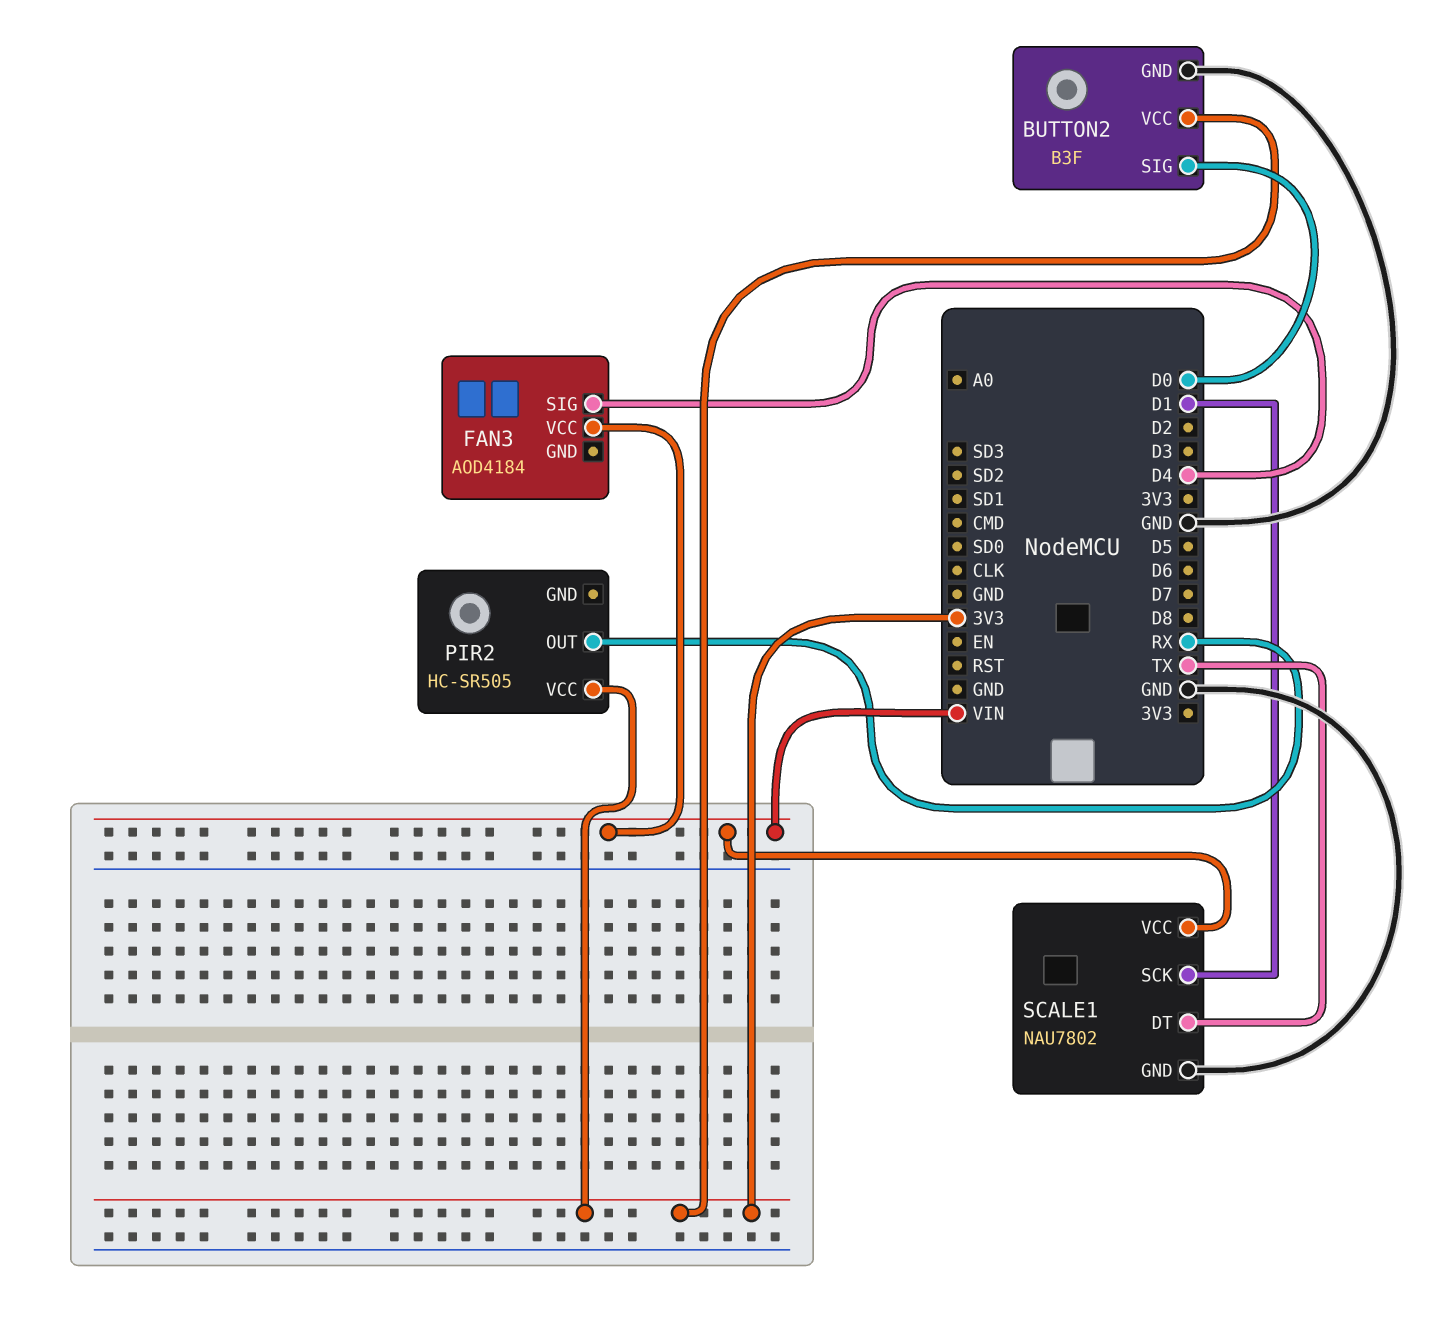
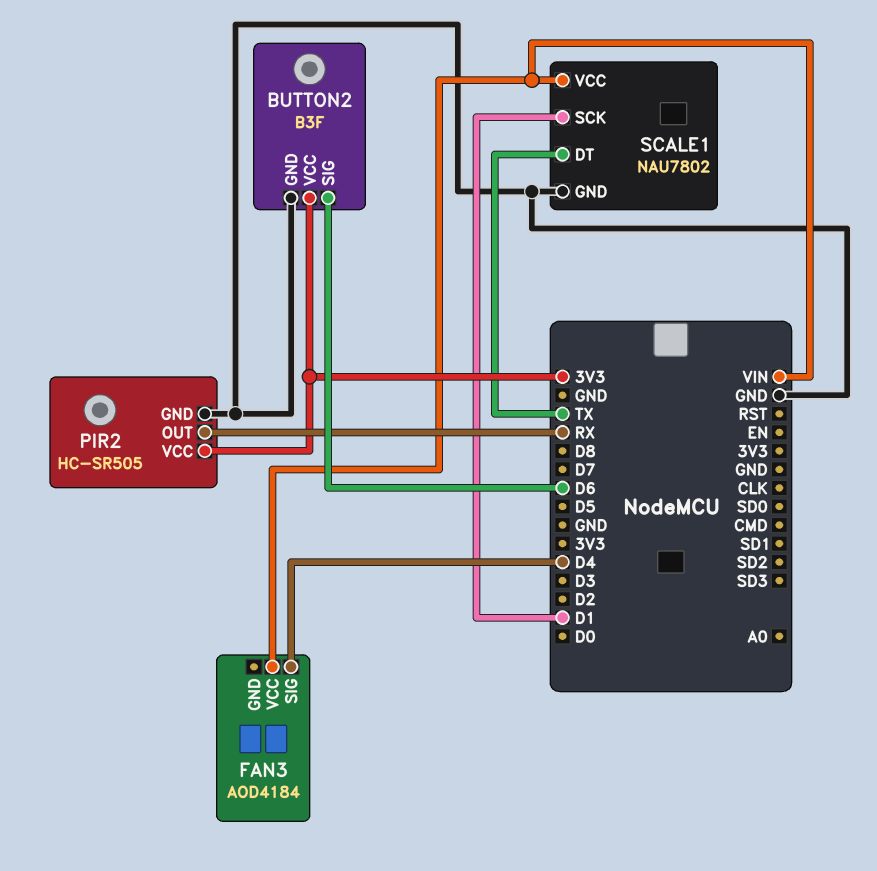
BUTTON2 pin SIG: D0 -> D6
PIR2 pin GND: none -> GND

